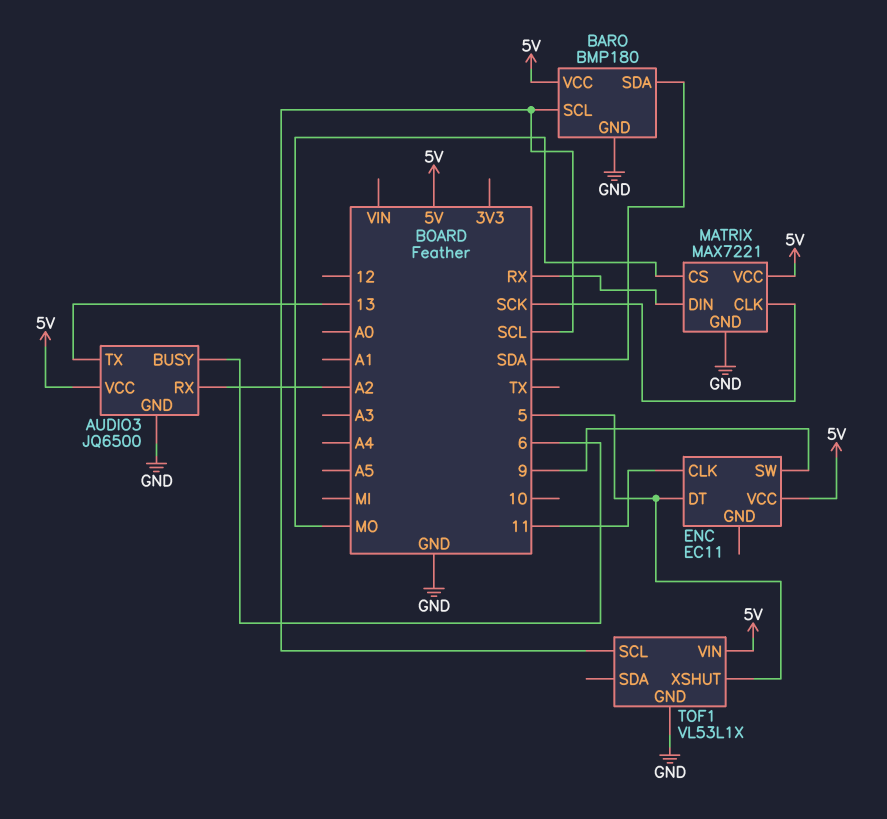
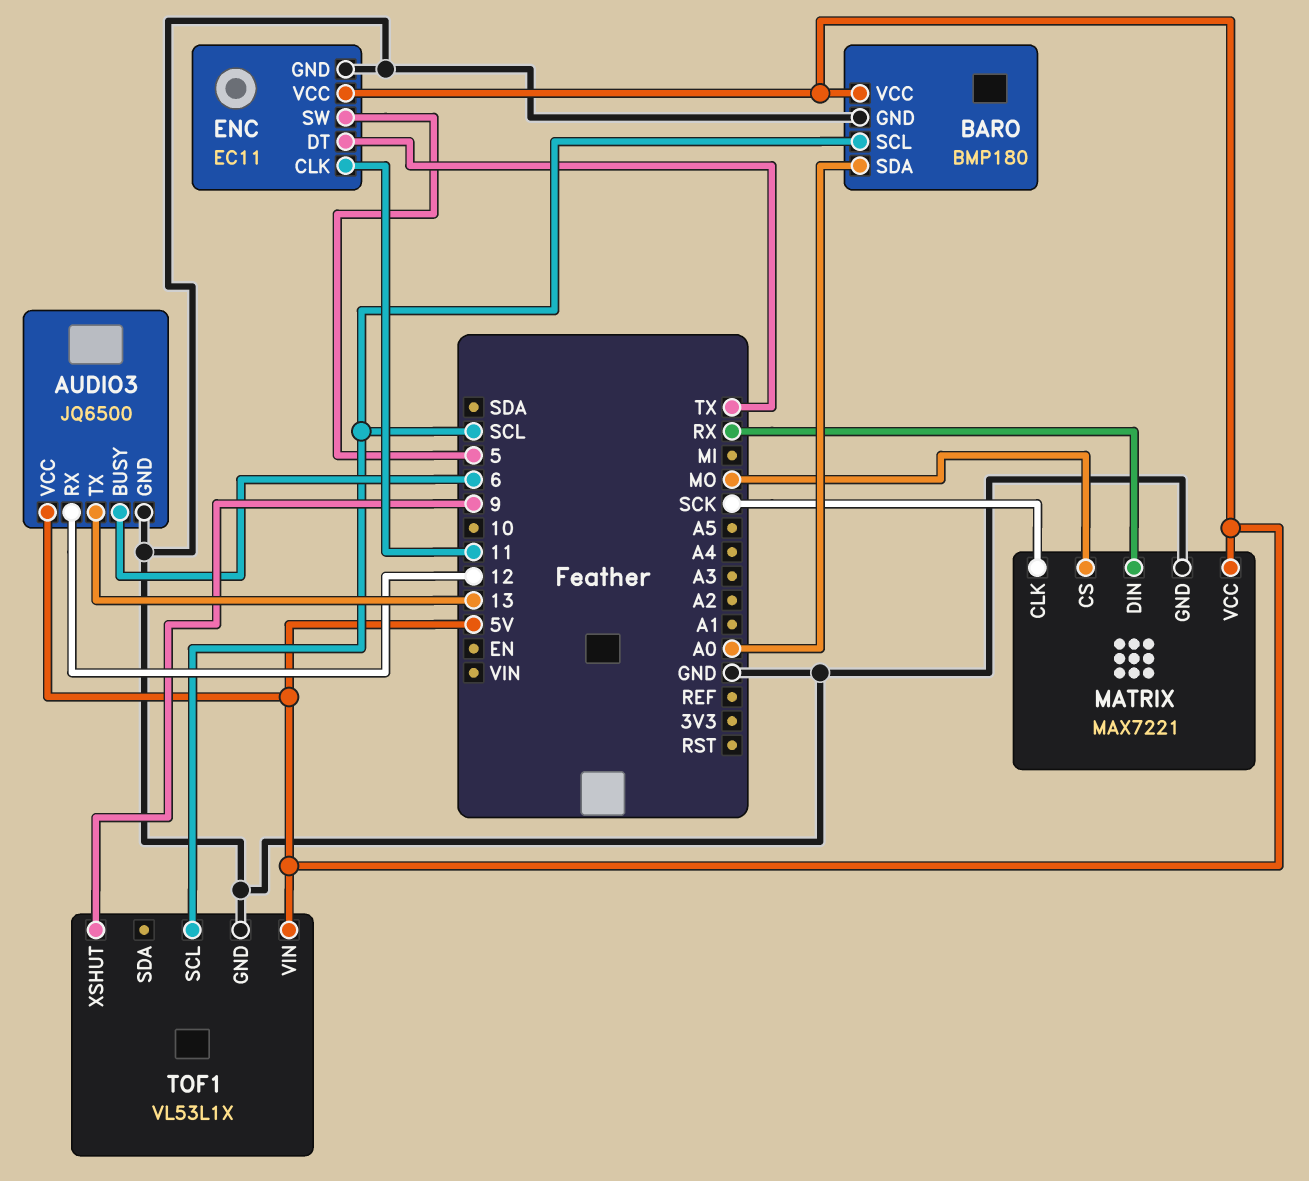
AUDIO3 pin RX: A2 -> 12
BARO pin SDA: SDA -> A0
ENC pin DT: 5 -> TX
ENC pin GND: none -> GND
ENC pin SW: 9 -> 5
TOF1 pin XSHUT: 5 -> 9

